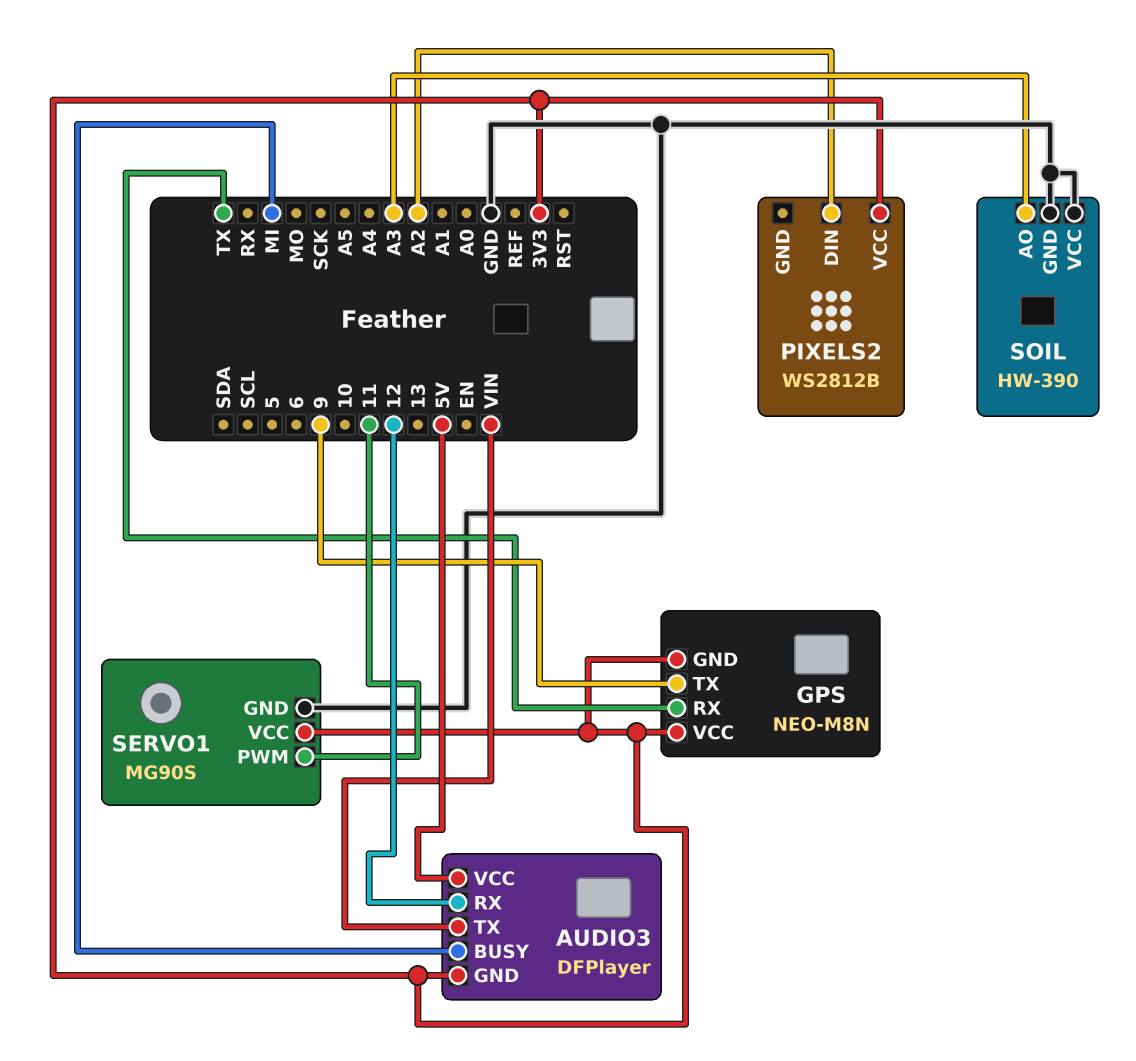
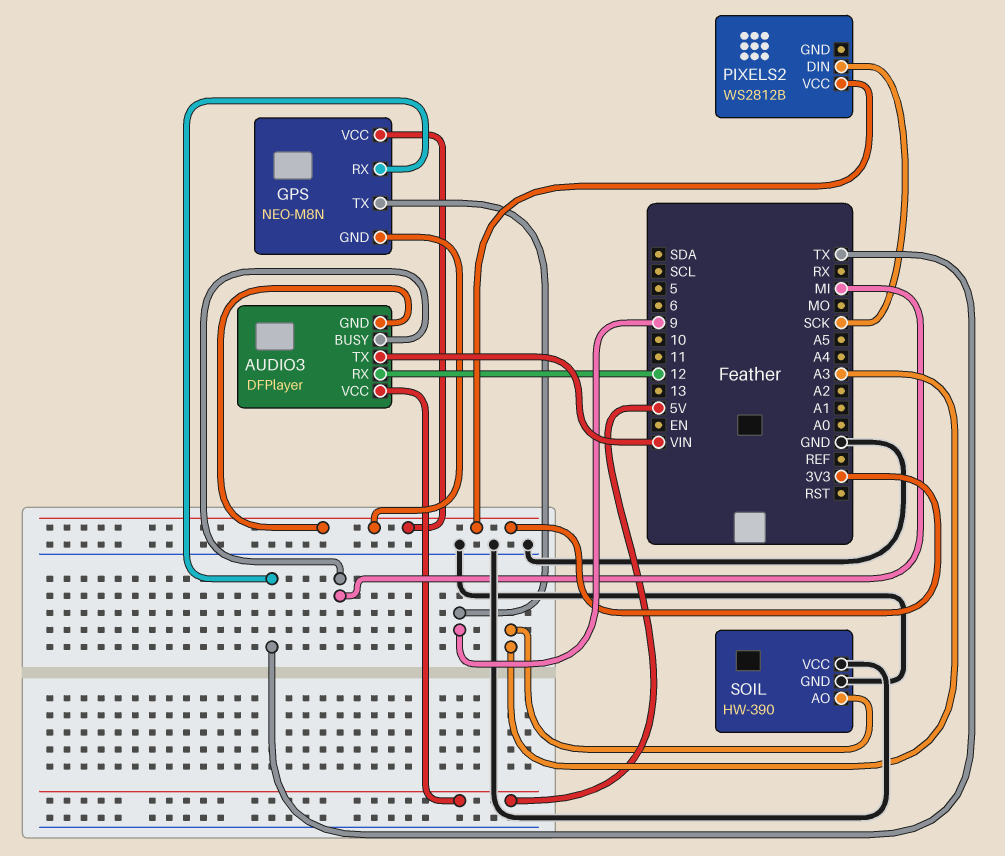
PIXELS2 pin DIN: A2 -> SCK
SERVO1: MG90S -> none
SERVO1 pin GND: GND -> none
SERVO1 pin PWM: 11 -> none
SERVO1 pin VCC: 3V3 -> none

